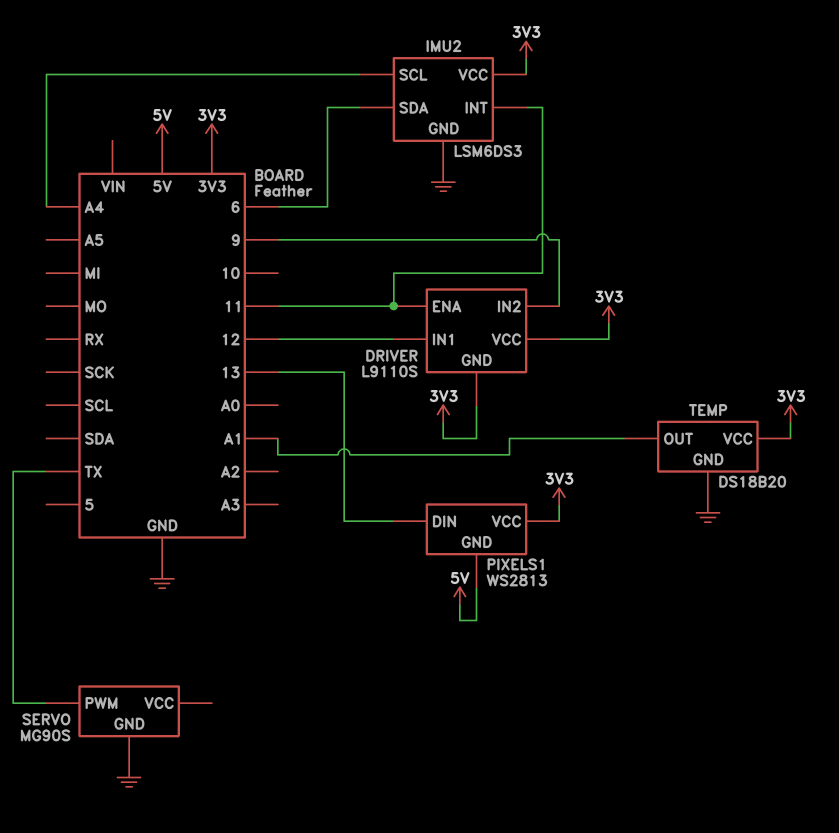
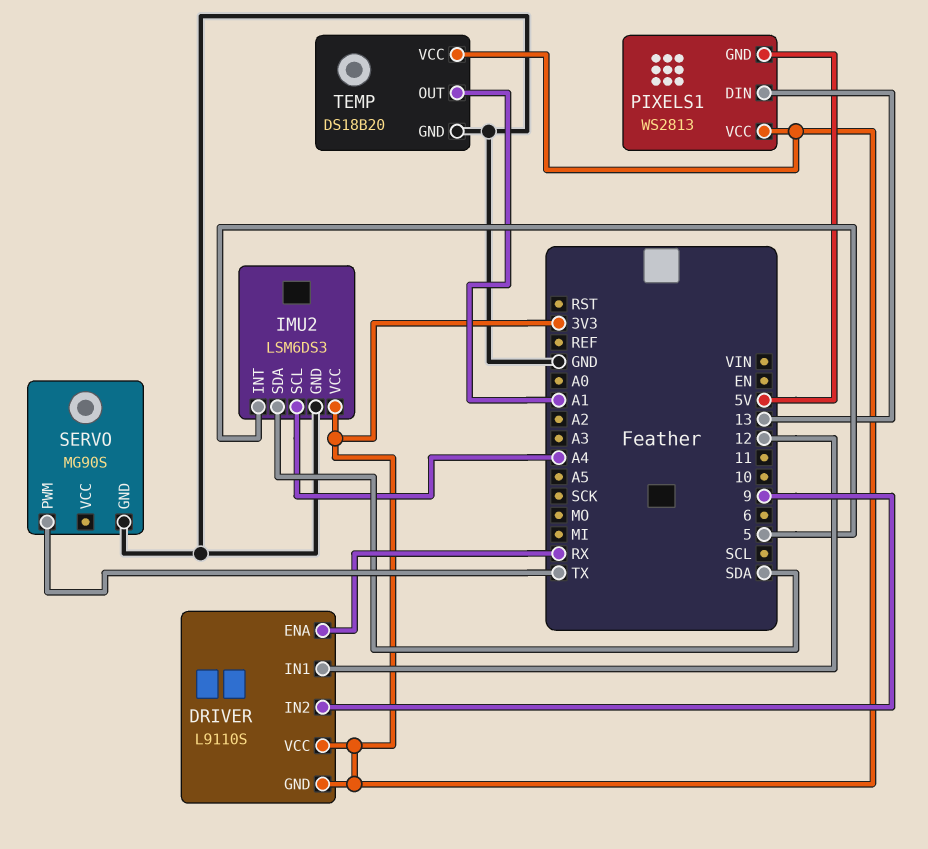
DRIVER pin ENA: 11 -> RX
IMU2 pin INT: 11 -> 5
IMU2 pin SDA: 6 -> SDA

